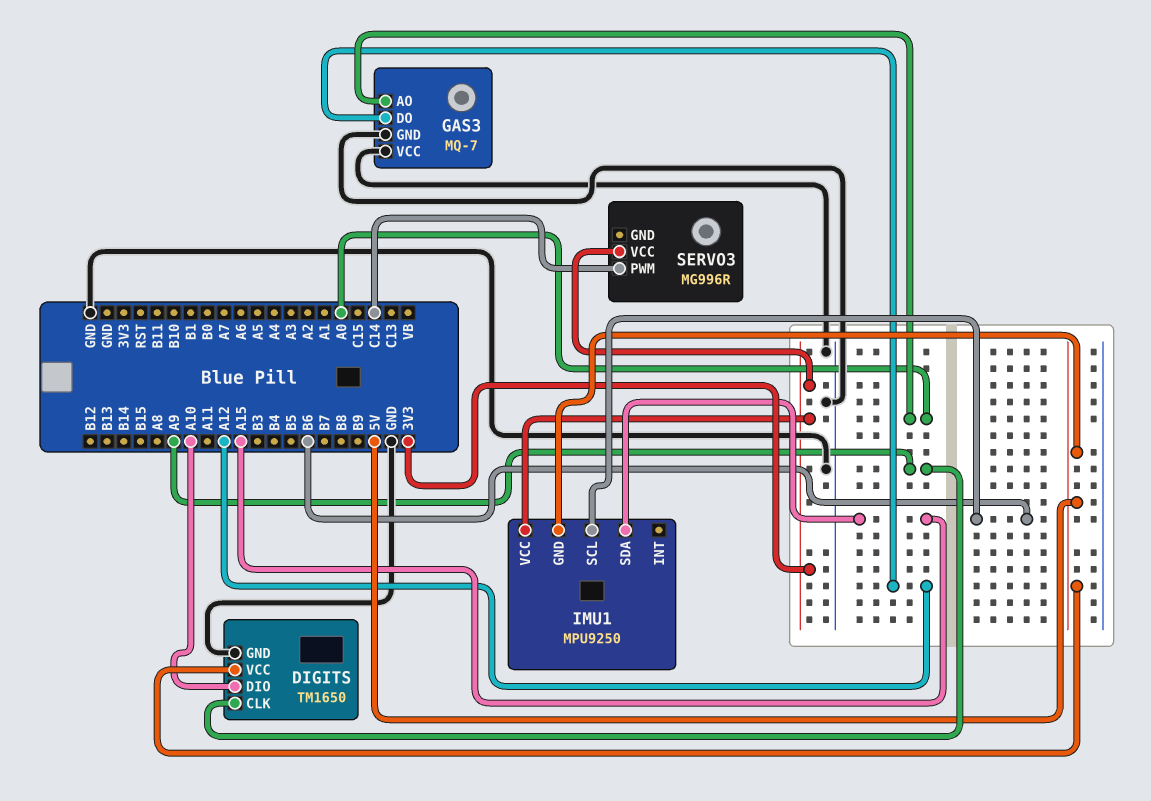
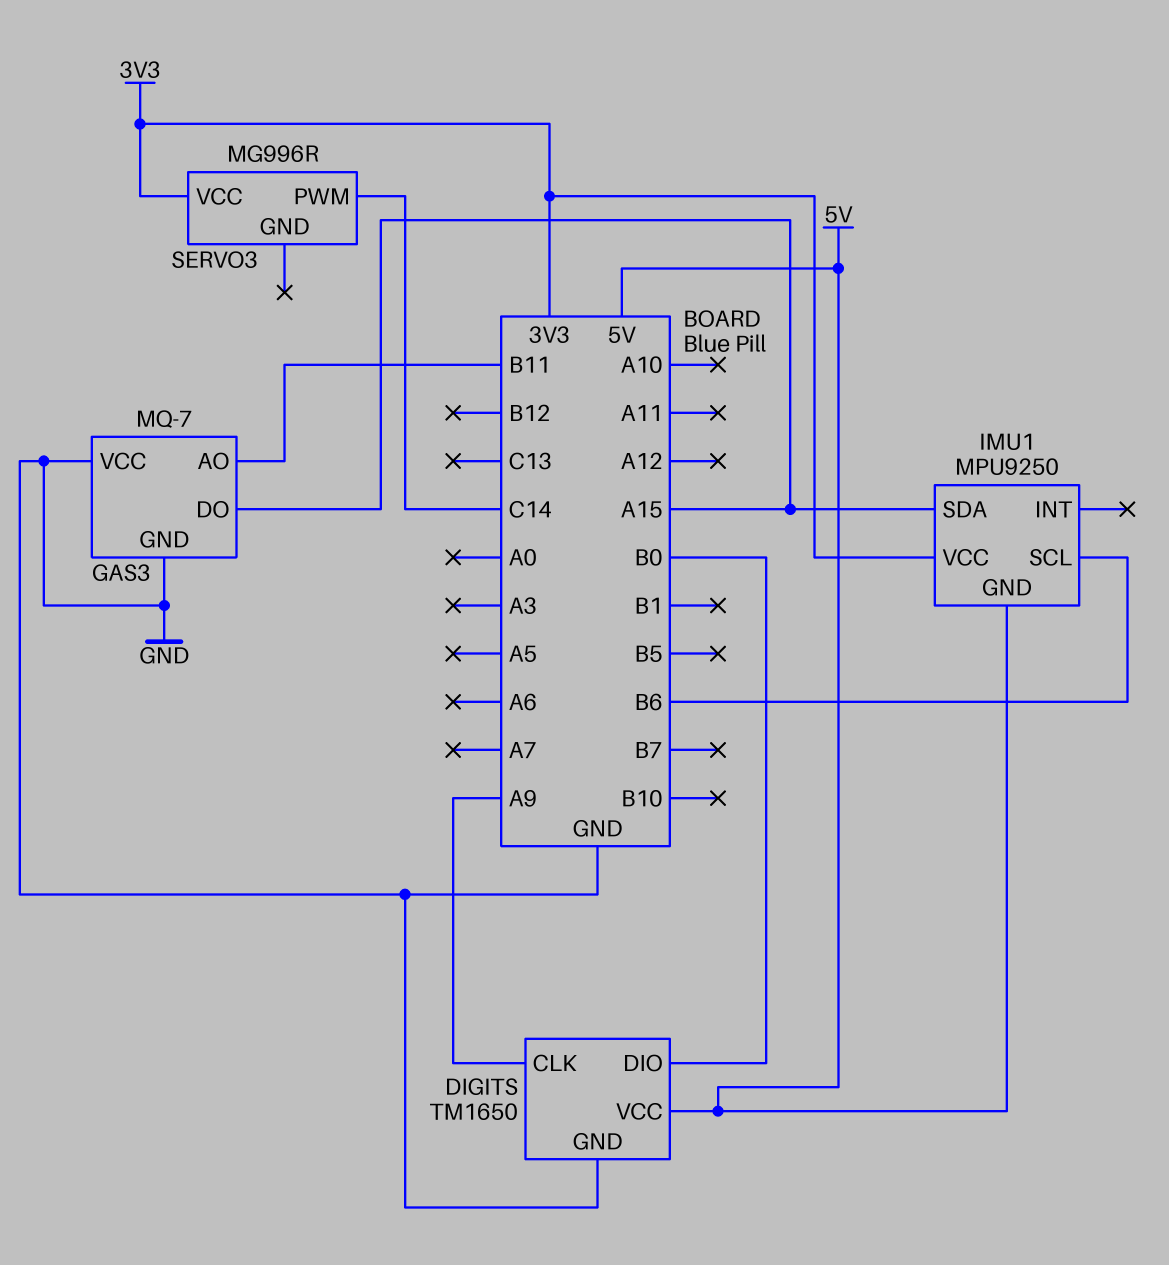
DIGITS pin DIO: A10 -> B0
GAS3 pin AO: A0 -> B11
GAS3 pin DO: A12 -> A15

